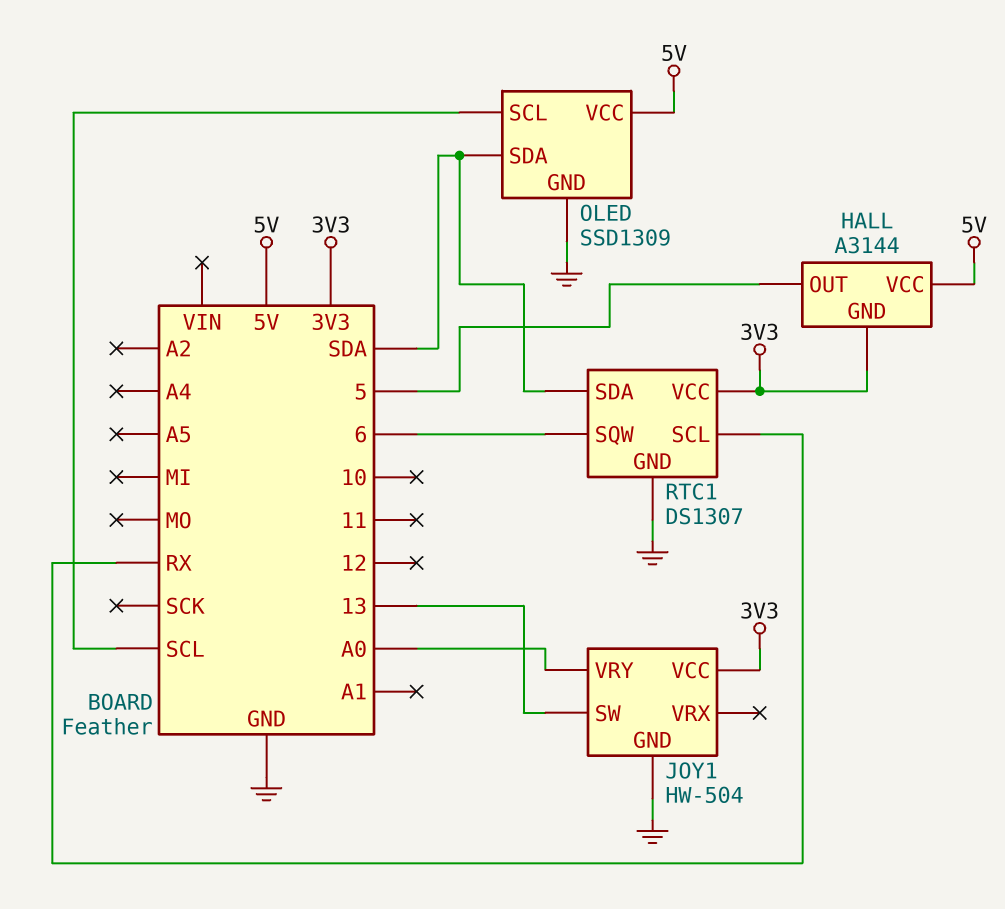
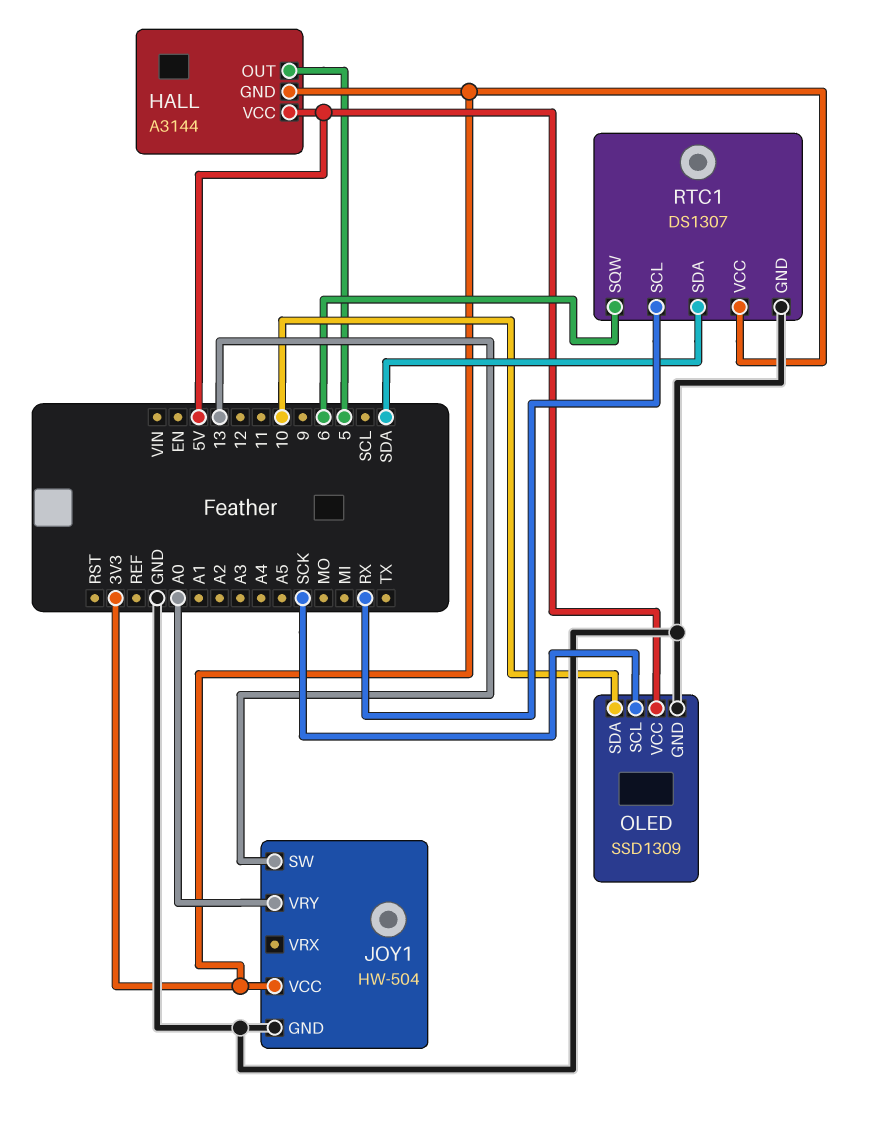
OLED pin SCL: SCL -> SCK
OLED pin SDA: SDA -> 10

